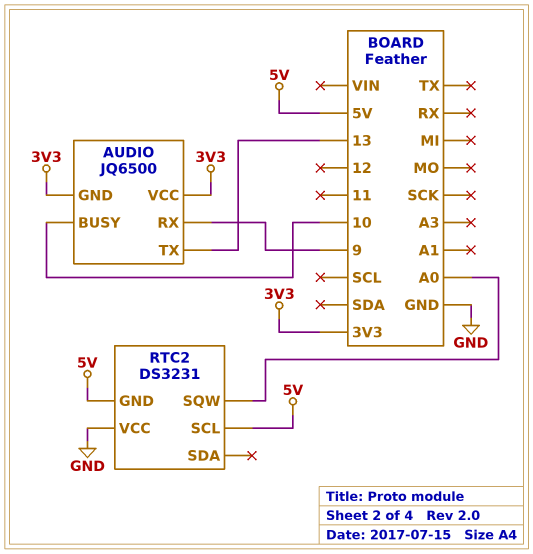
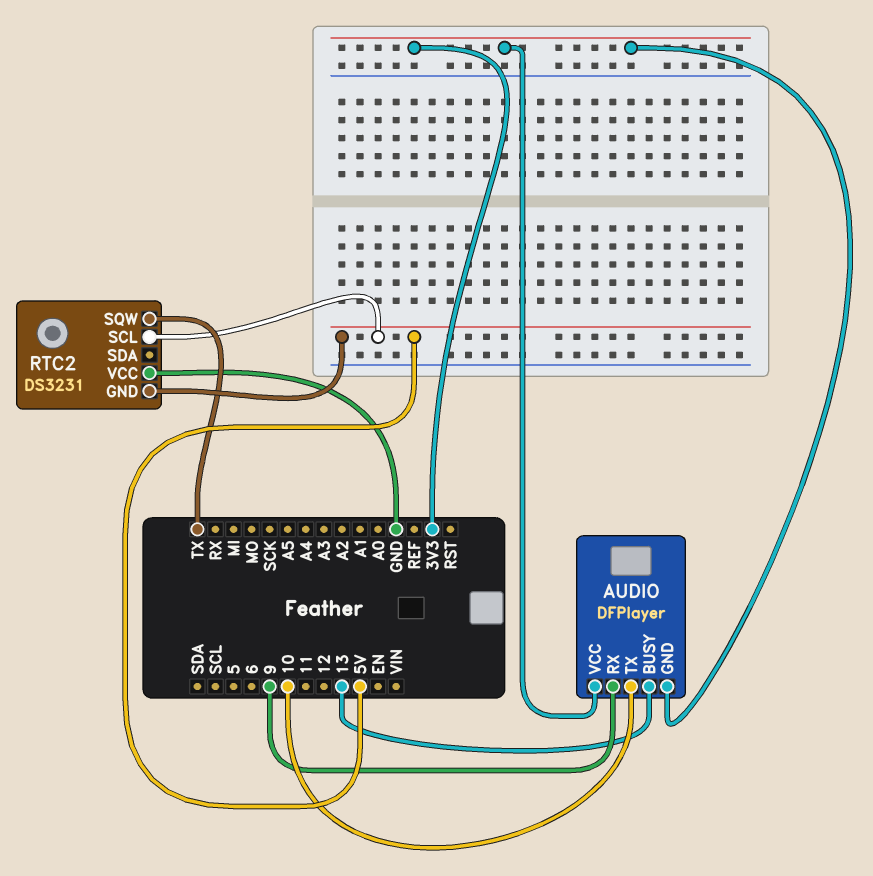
AUDIO: JQ6500 -> DFPlayer
AUDIO pin BUSY: 10 -> 13
AUDIO pin TX: 13 -> 10
RTC2 pin SQW: A0 -> TX

